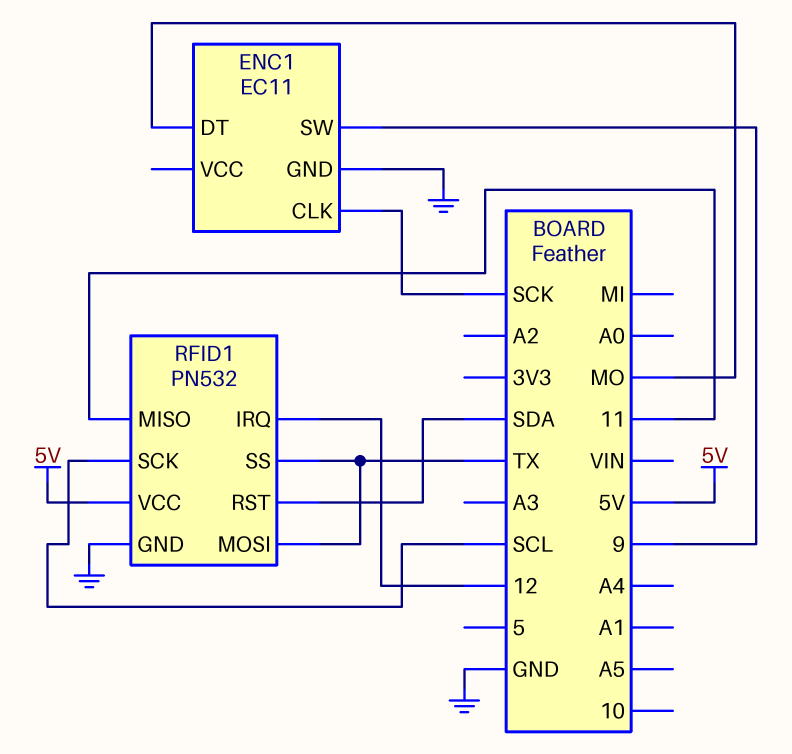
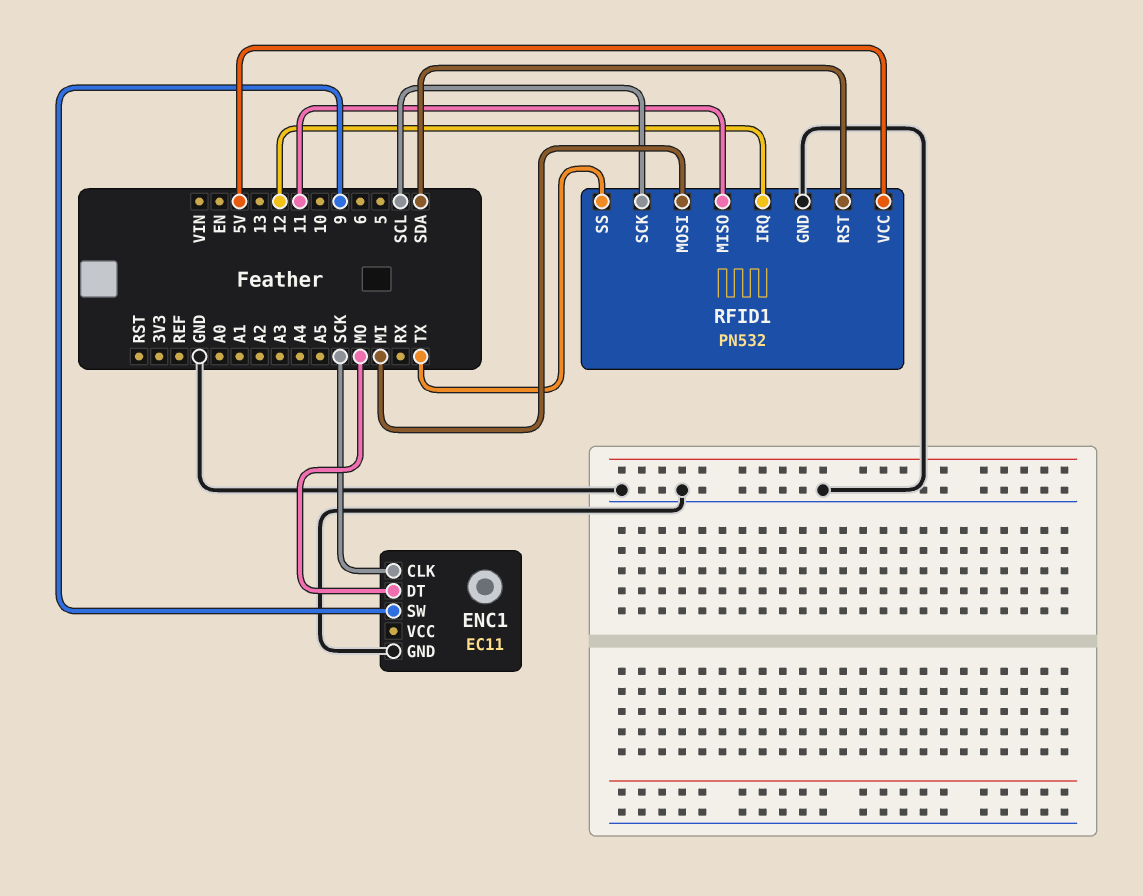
RFID1 pin MOSI: TX -> MI

